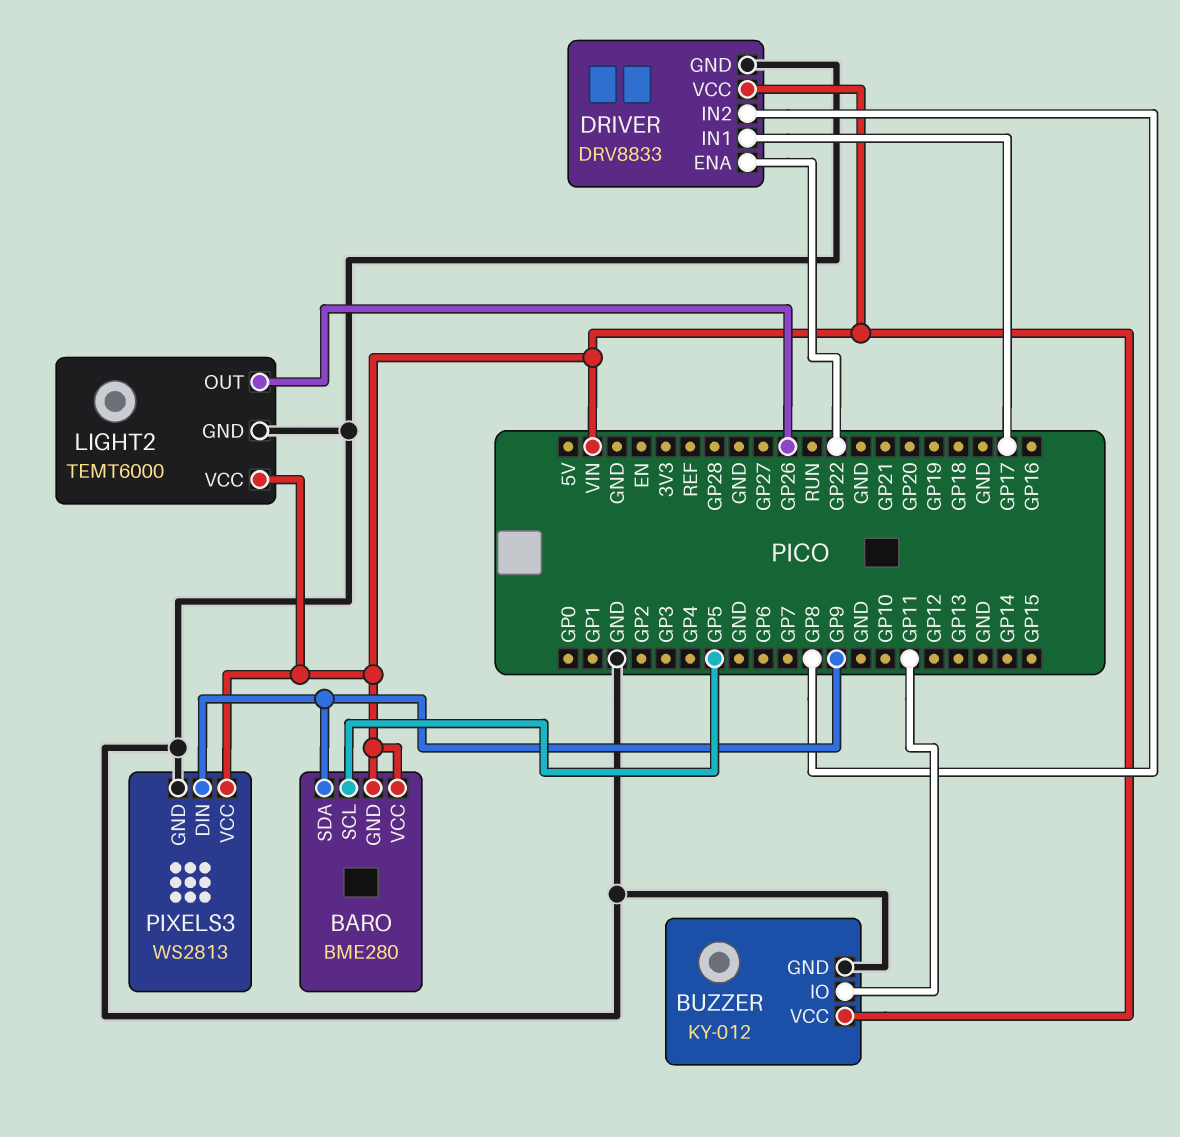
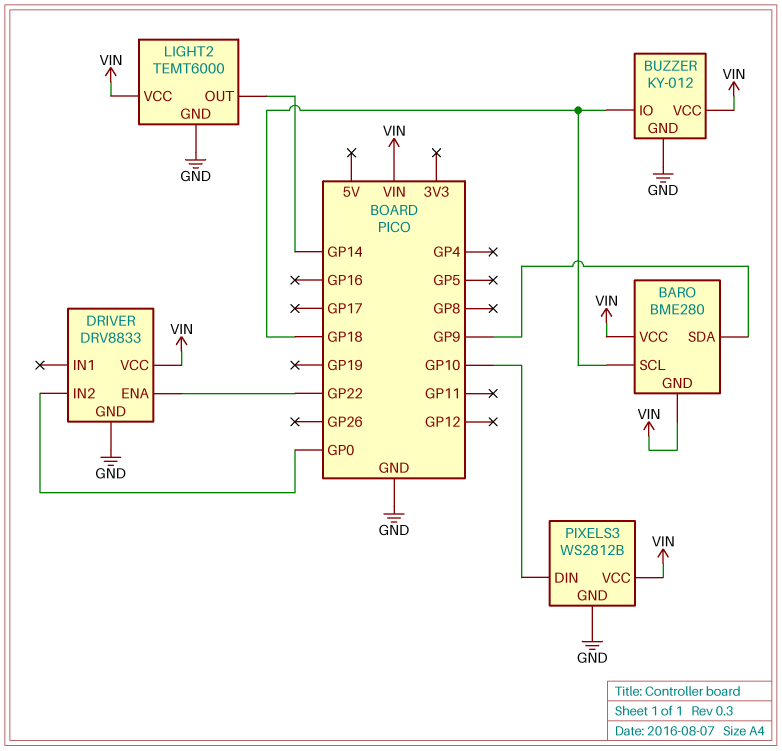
BARO pin SCL: GP5 -> GP18
BUZZER pin IO: GP11 -> GP18
DRIVER pin IN1: GP17 -> none
DRIVER pin IN2: GP8 -> GP0
LIGHT2 pin OUT: GP26 -> GP14
PIXELS3: WS2813 -> WS2812B
PIXELS3 pin DIN: GP9 -> GP10

